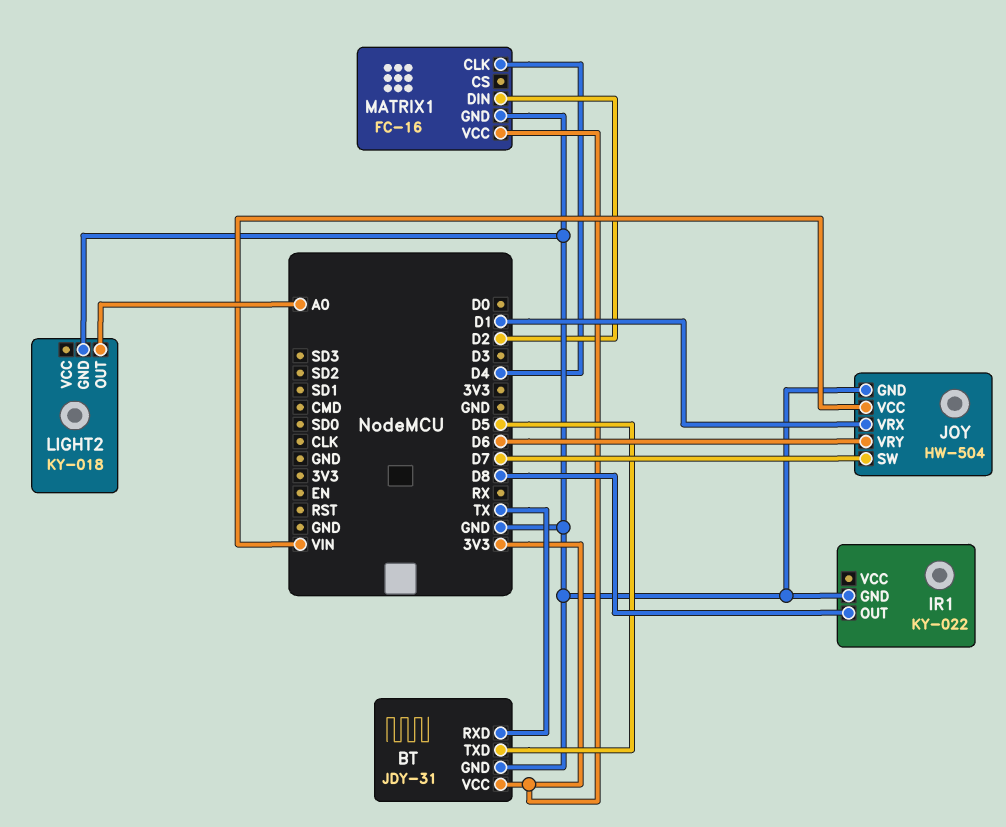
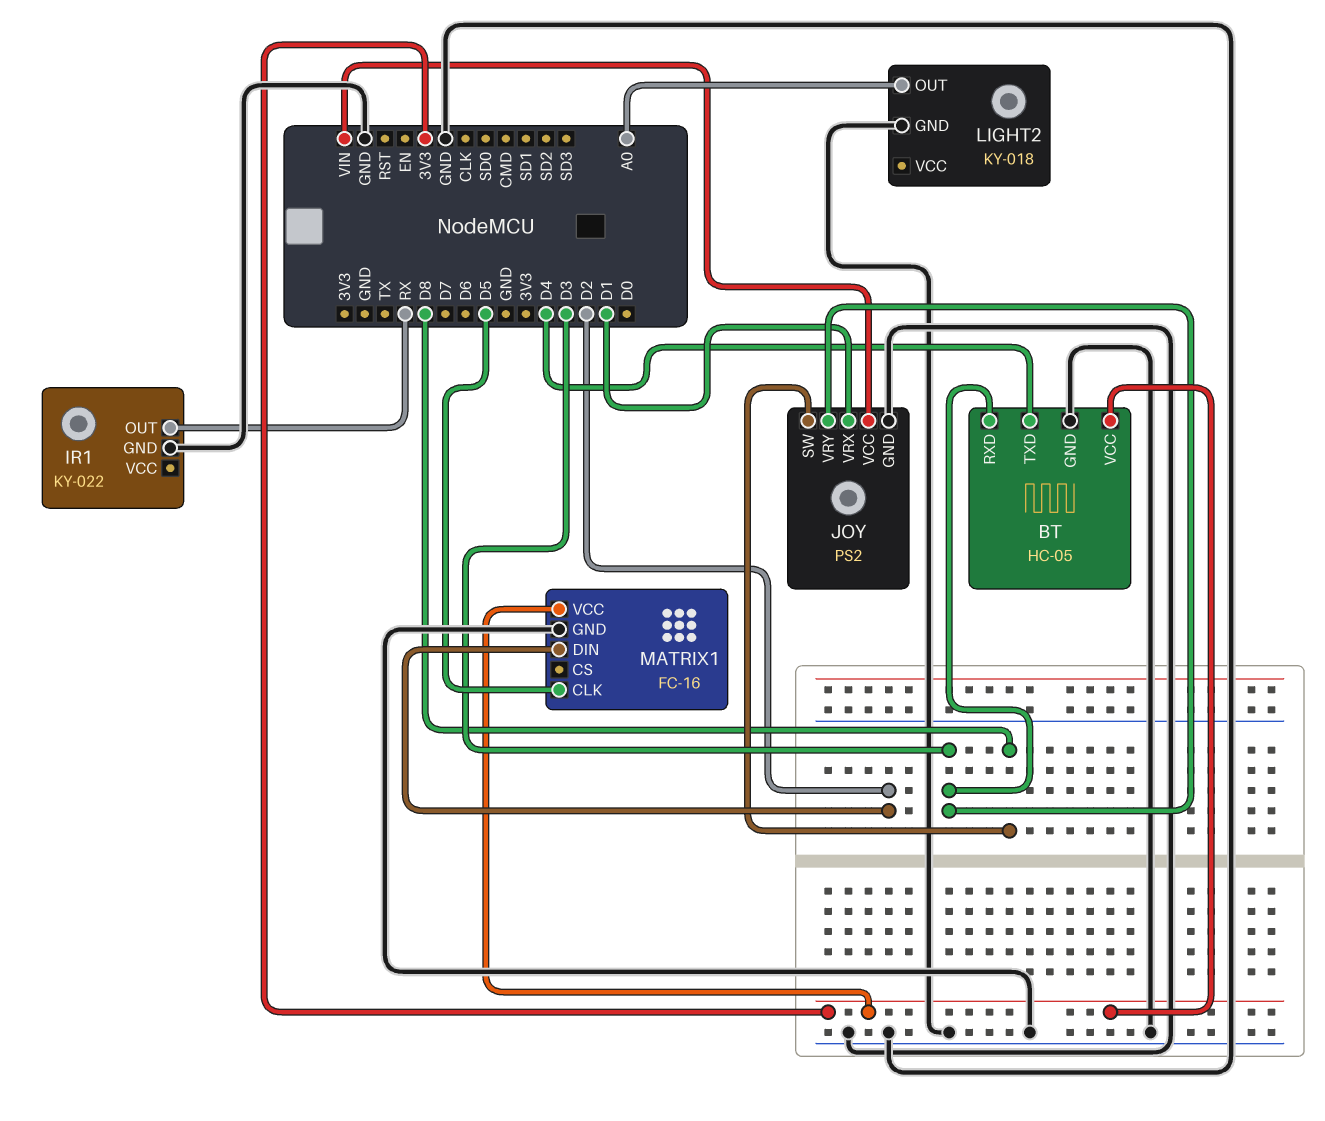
BT: JDY-31 -> HC-05
BT pin RXD: TX -> D3
BT pin TXD: D5 -> D4
IR1 pin OUT: D8 -> RX
JOY: HW-504 -> PS2
JOY pin SW: D7 -> D8
JOY pin VRY: D6 -> D3
MATRIX1 pin CLK: D4 -> D5

